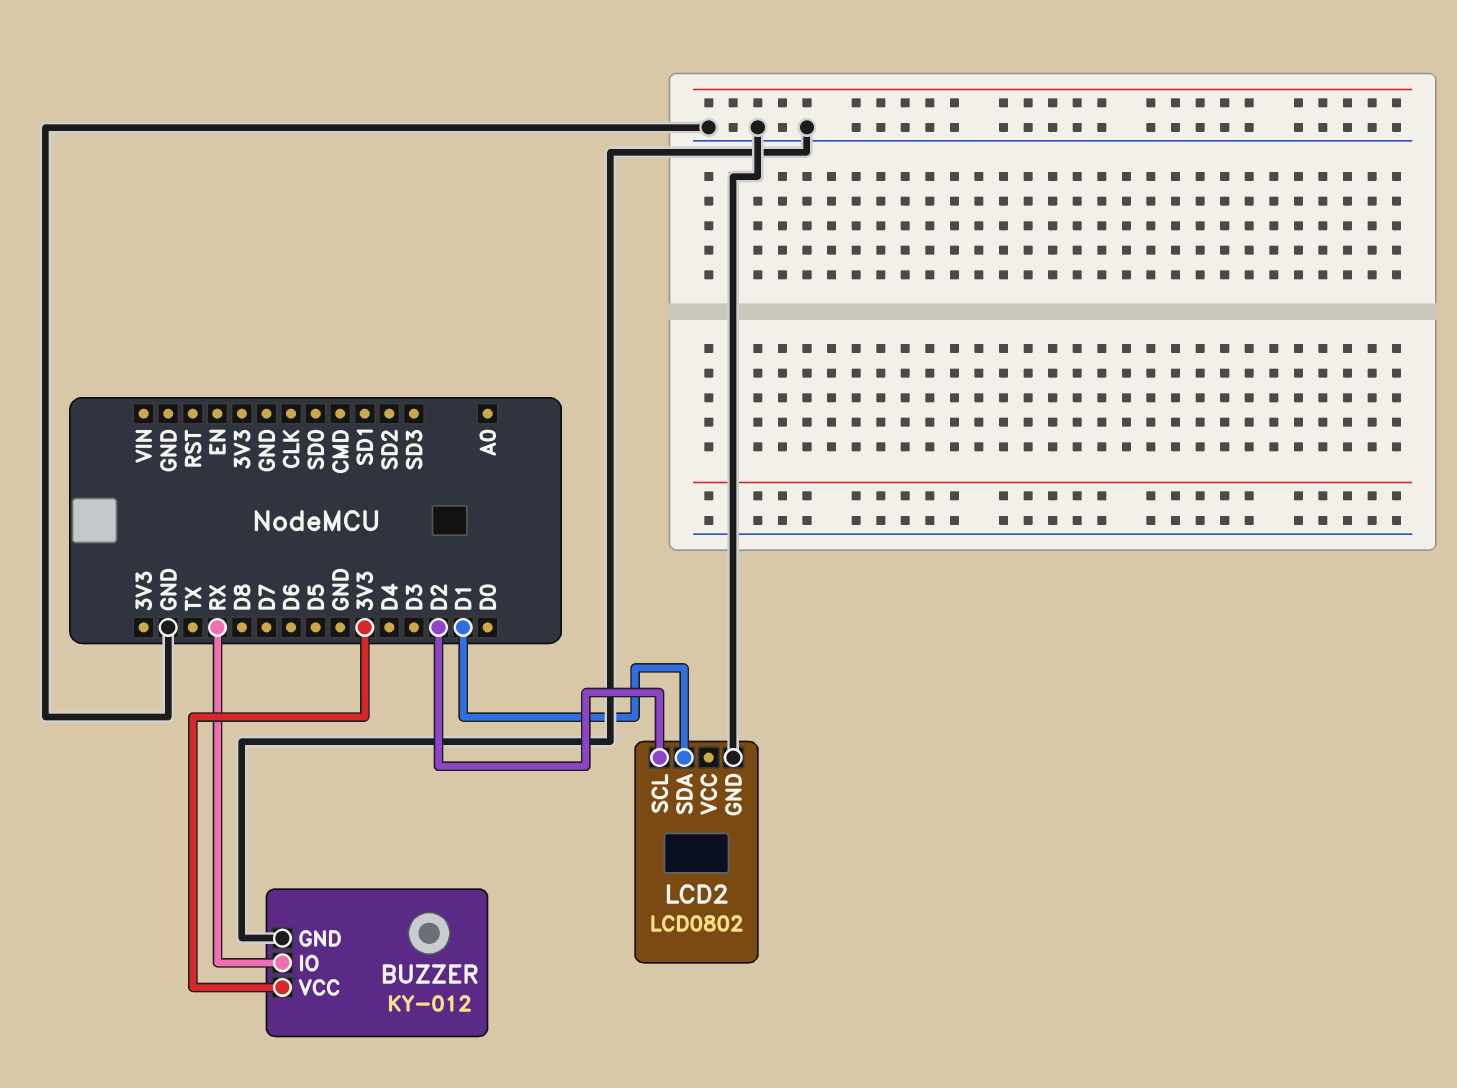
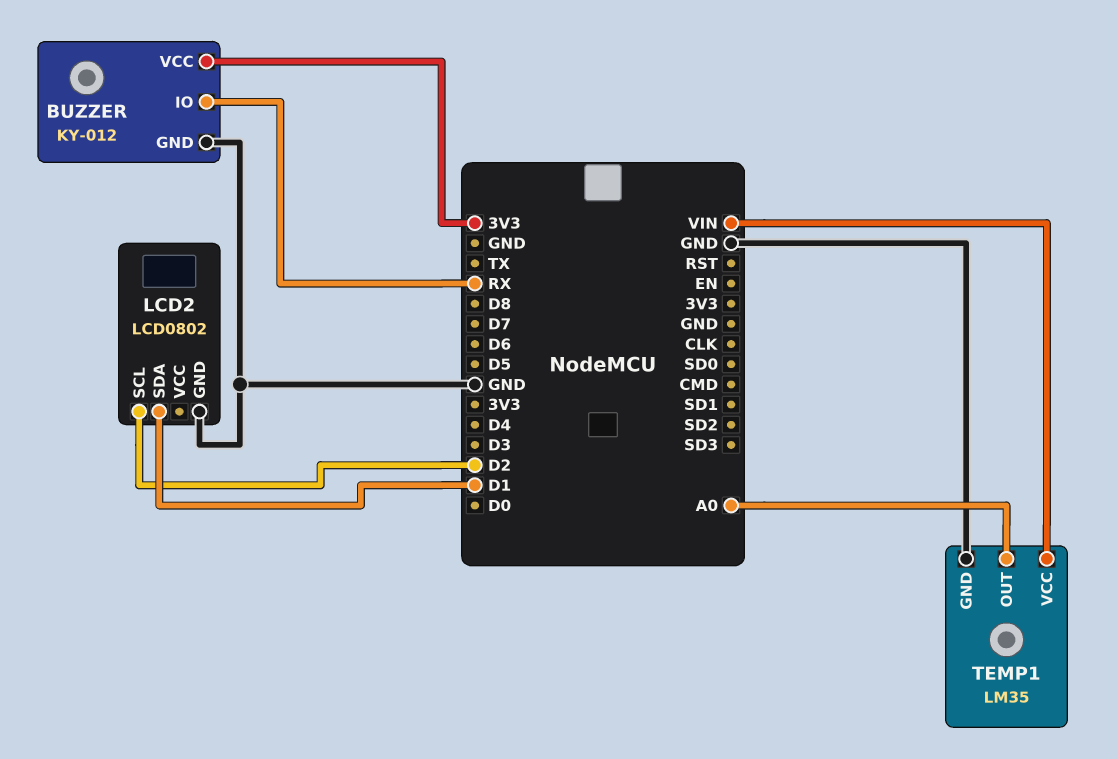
TEMP1: none -> LM35
TEMP1 pin GND: none -> GND
TEMP1 pin OUT: none -> A0
TEMP1 pin VCC: none -> VIN

